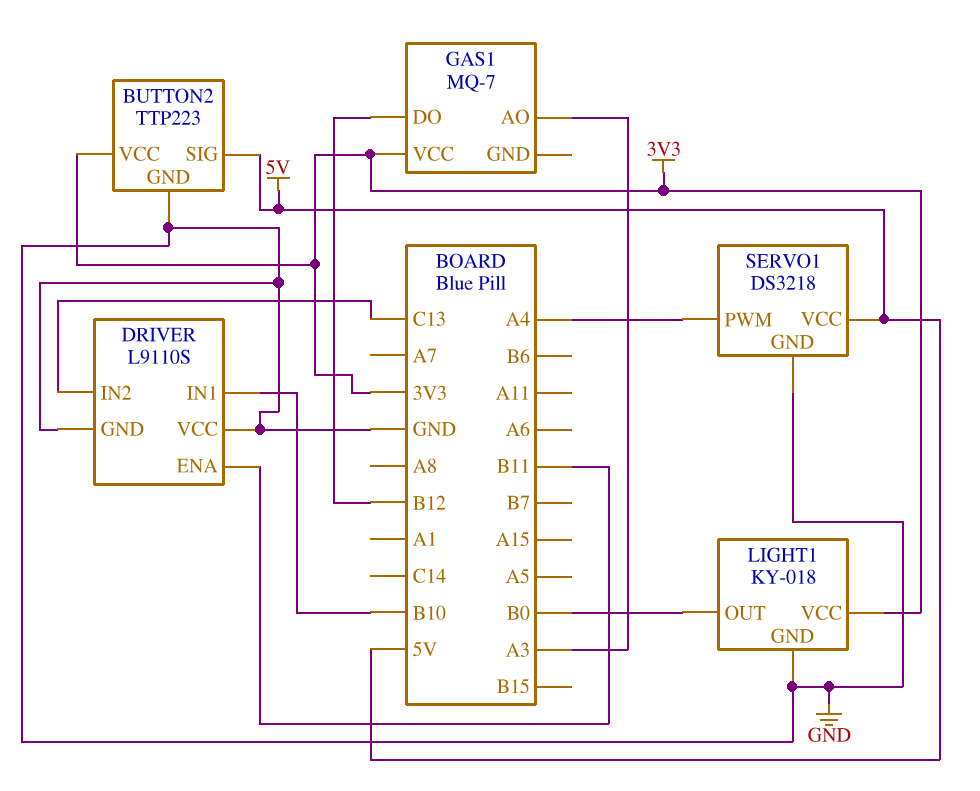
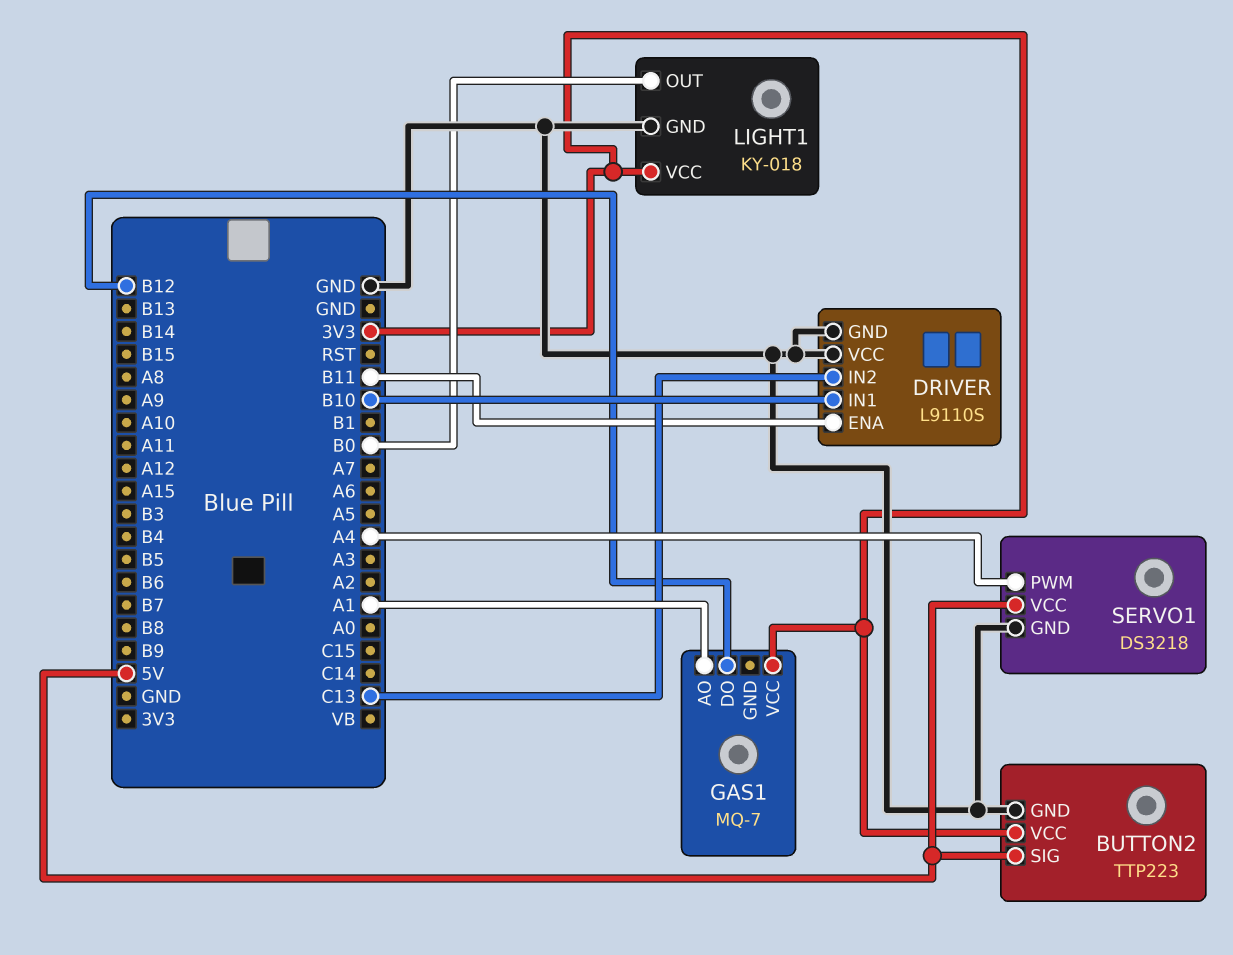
GAS1 pin AO: A3 -> A1

